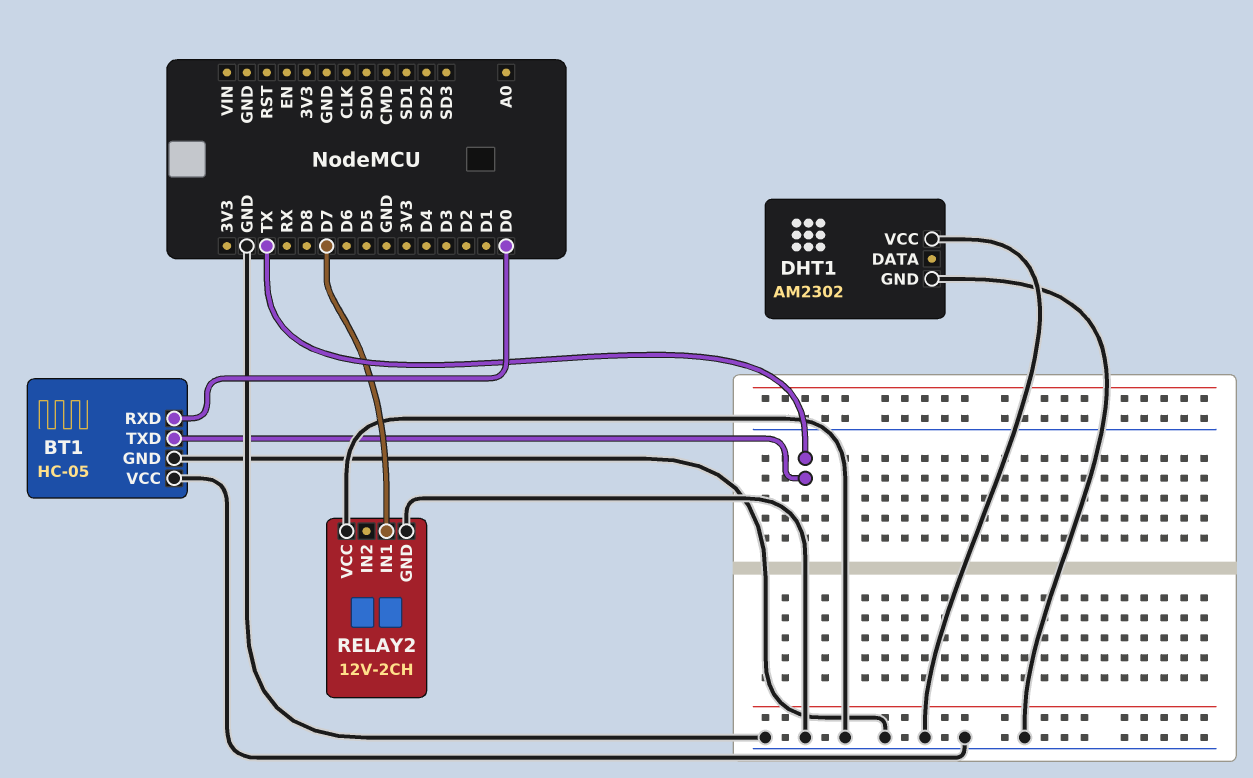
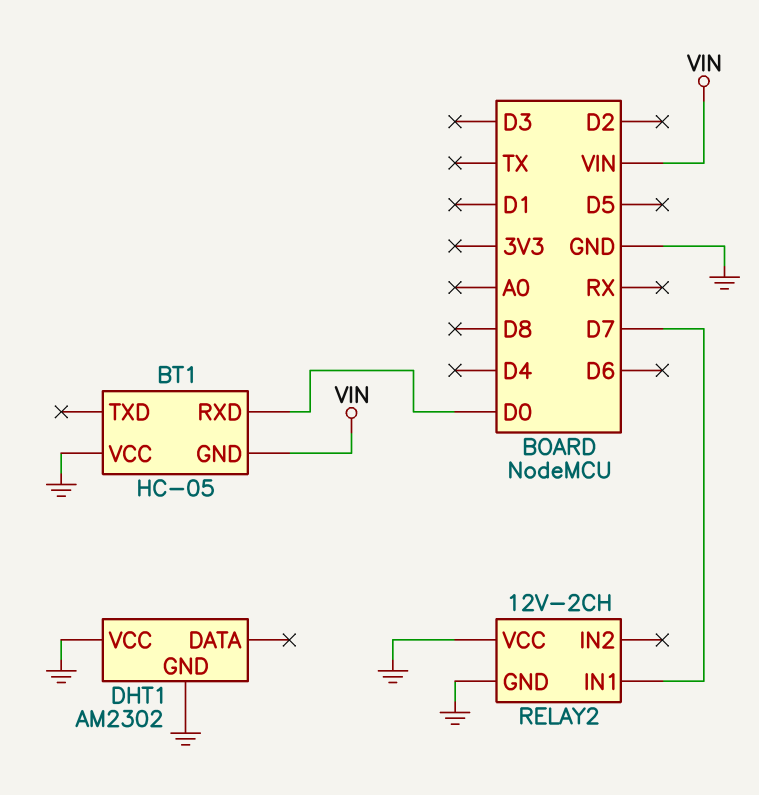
BT1 pin GND: GND -> VIN
BT1 pin TXD: TX -> none

